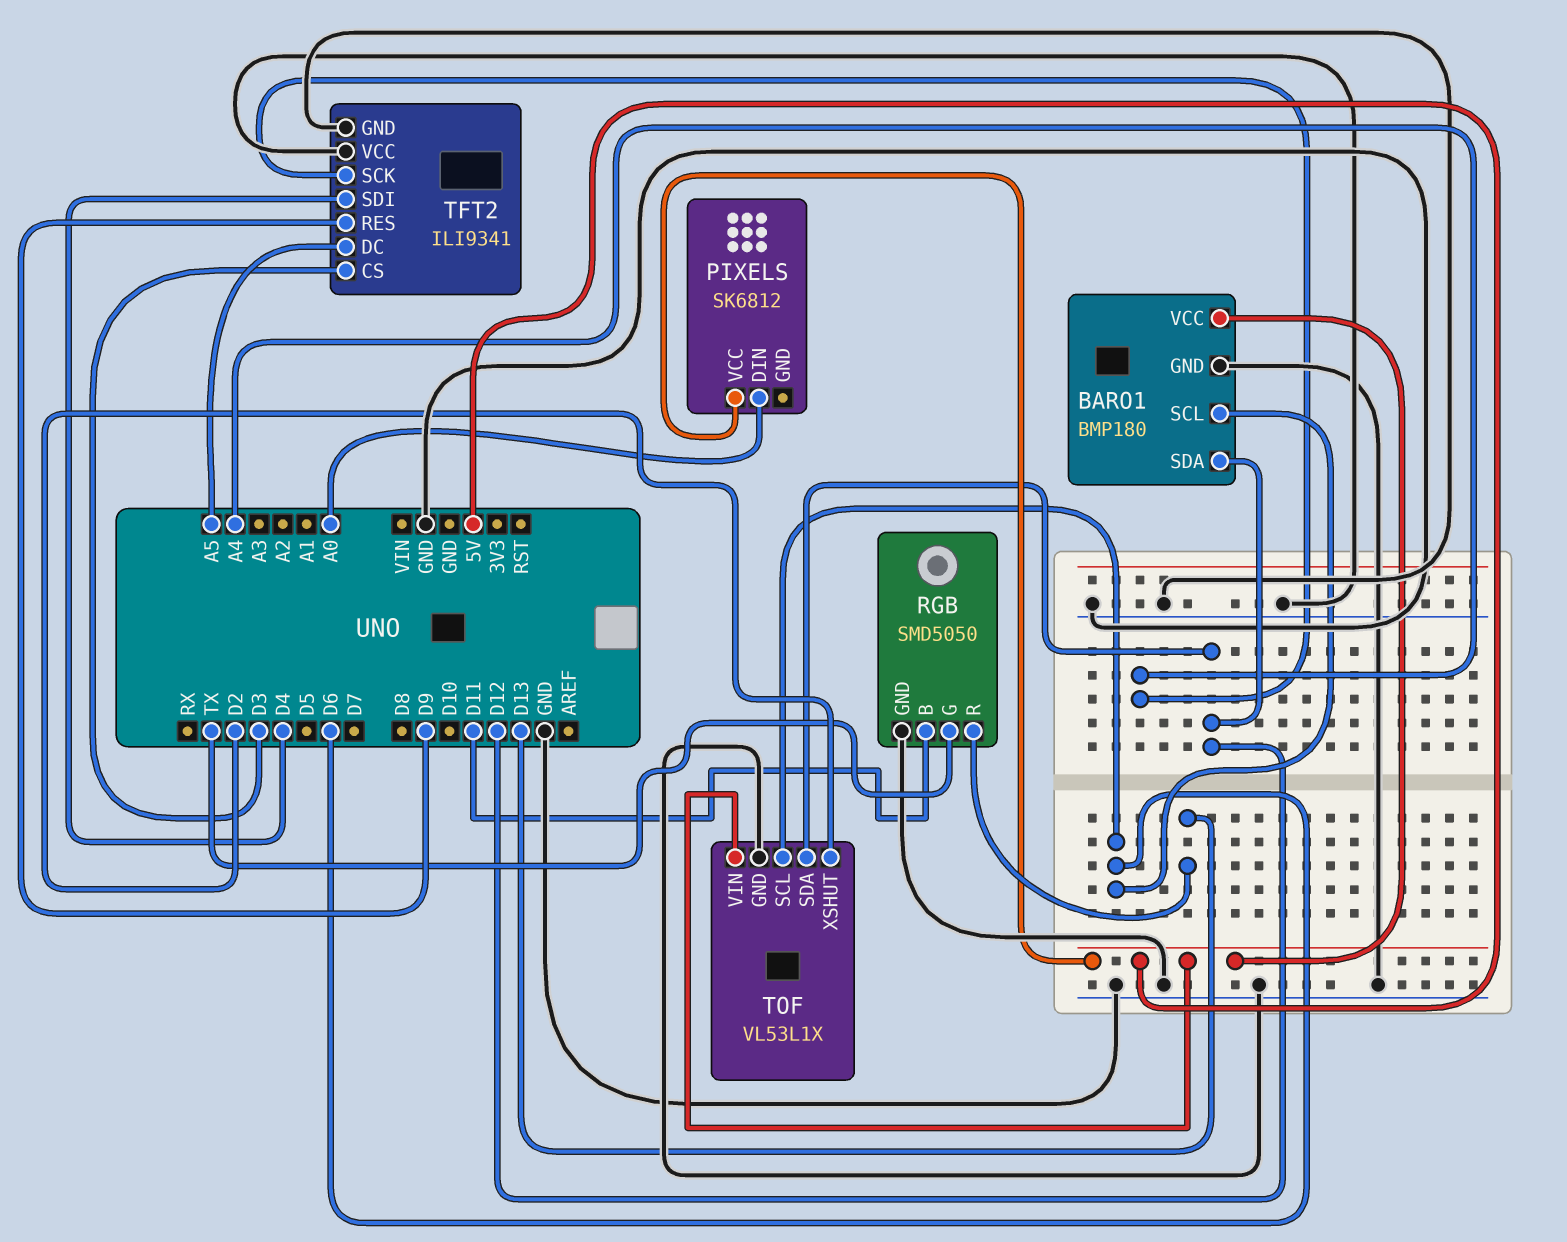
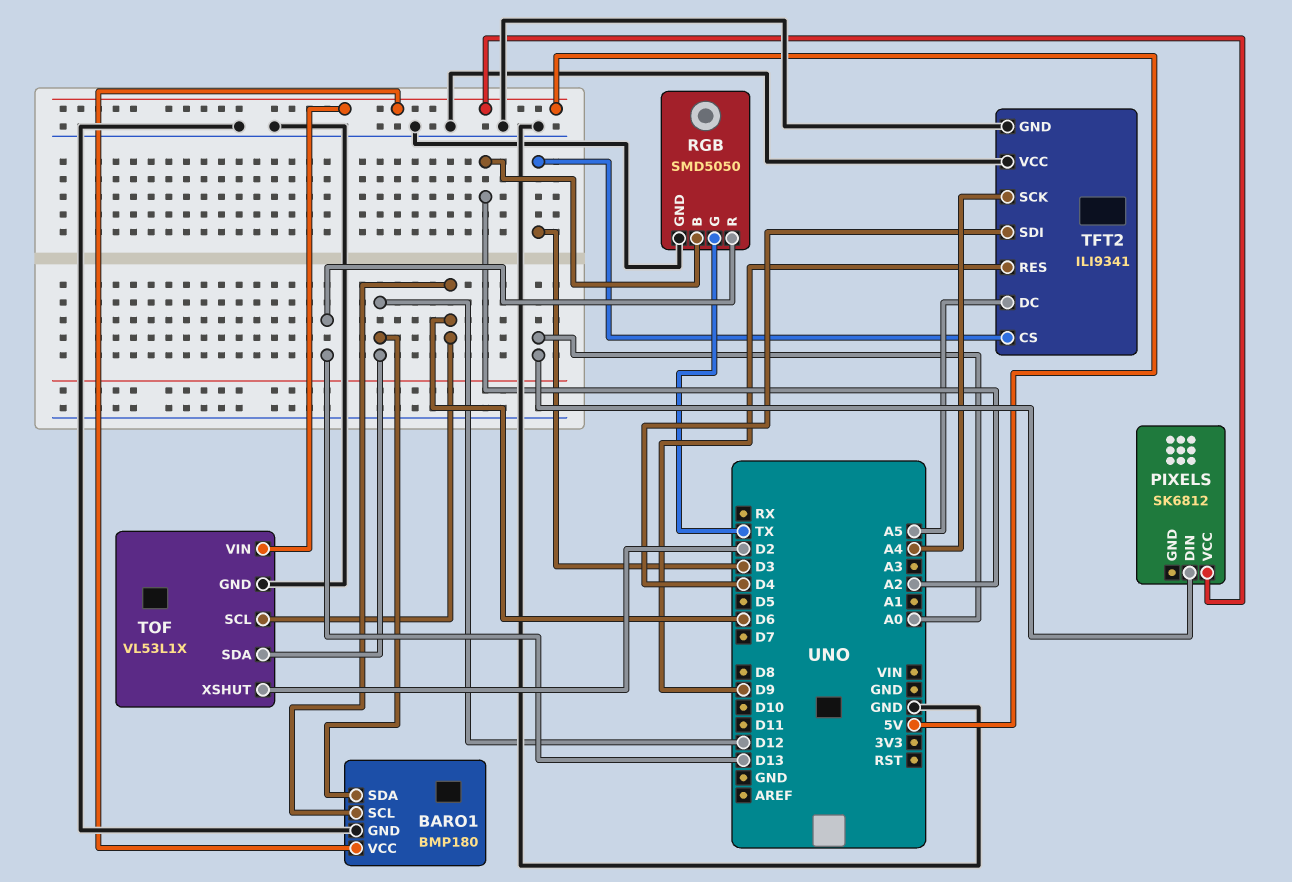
RGB pin B: D11 -> A2

